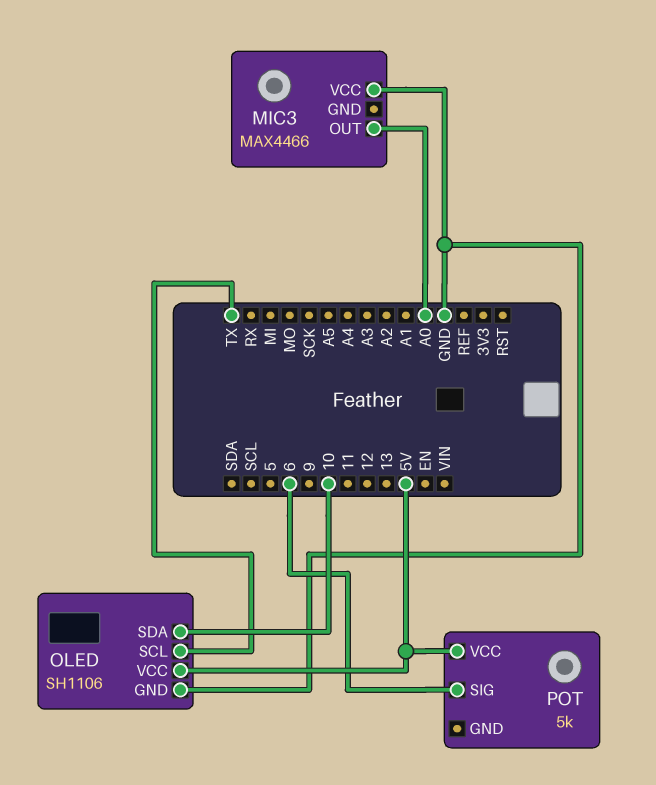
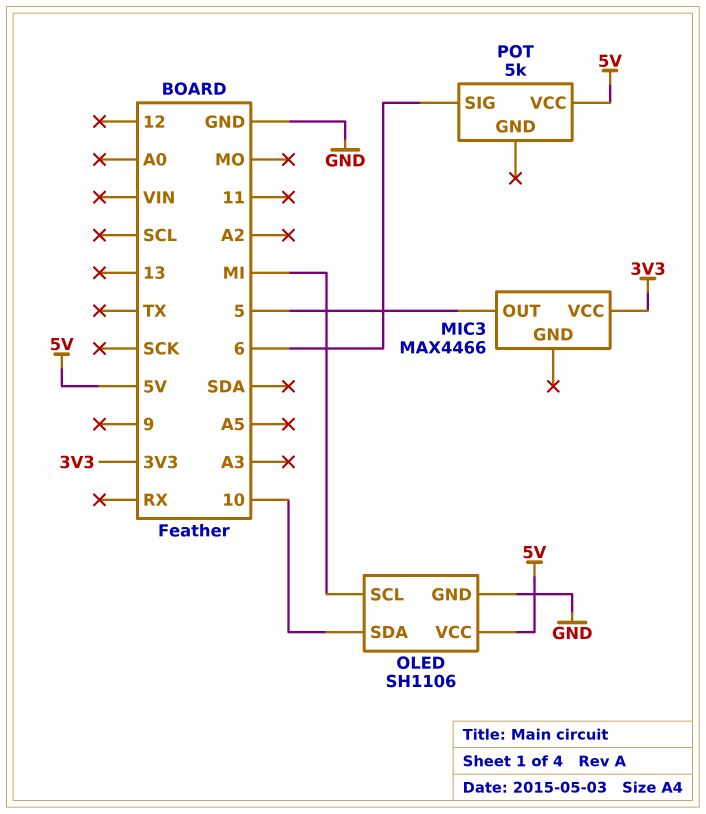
MIC3 pin OUT: A0 -> 5
MIC3 pin VCC: GND -> 3V3
OLED pin SCL: TX -> MI

